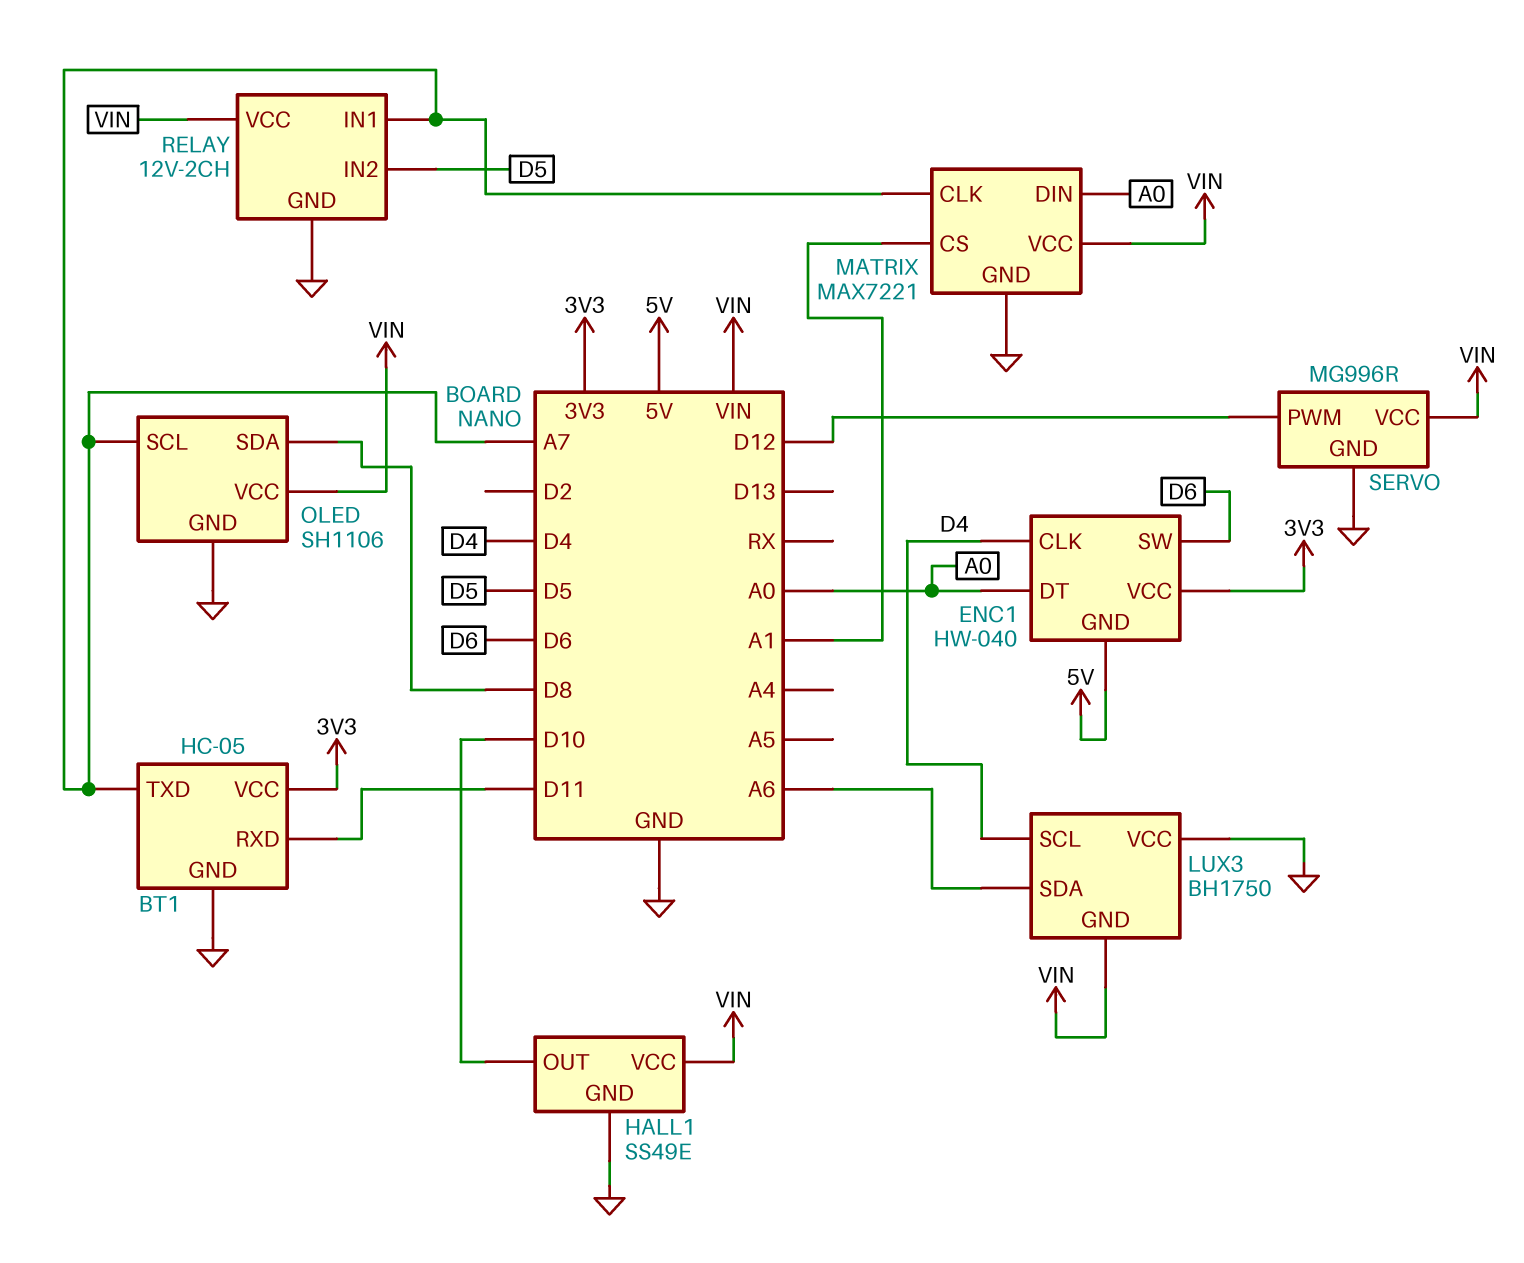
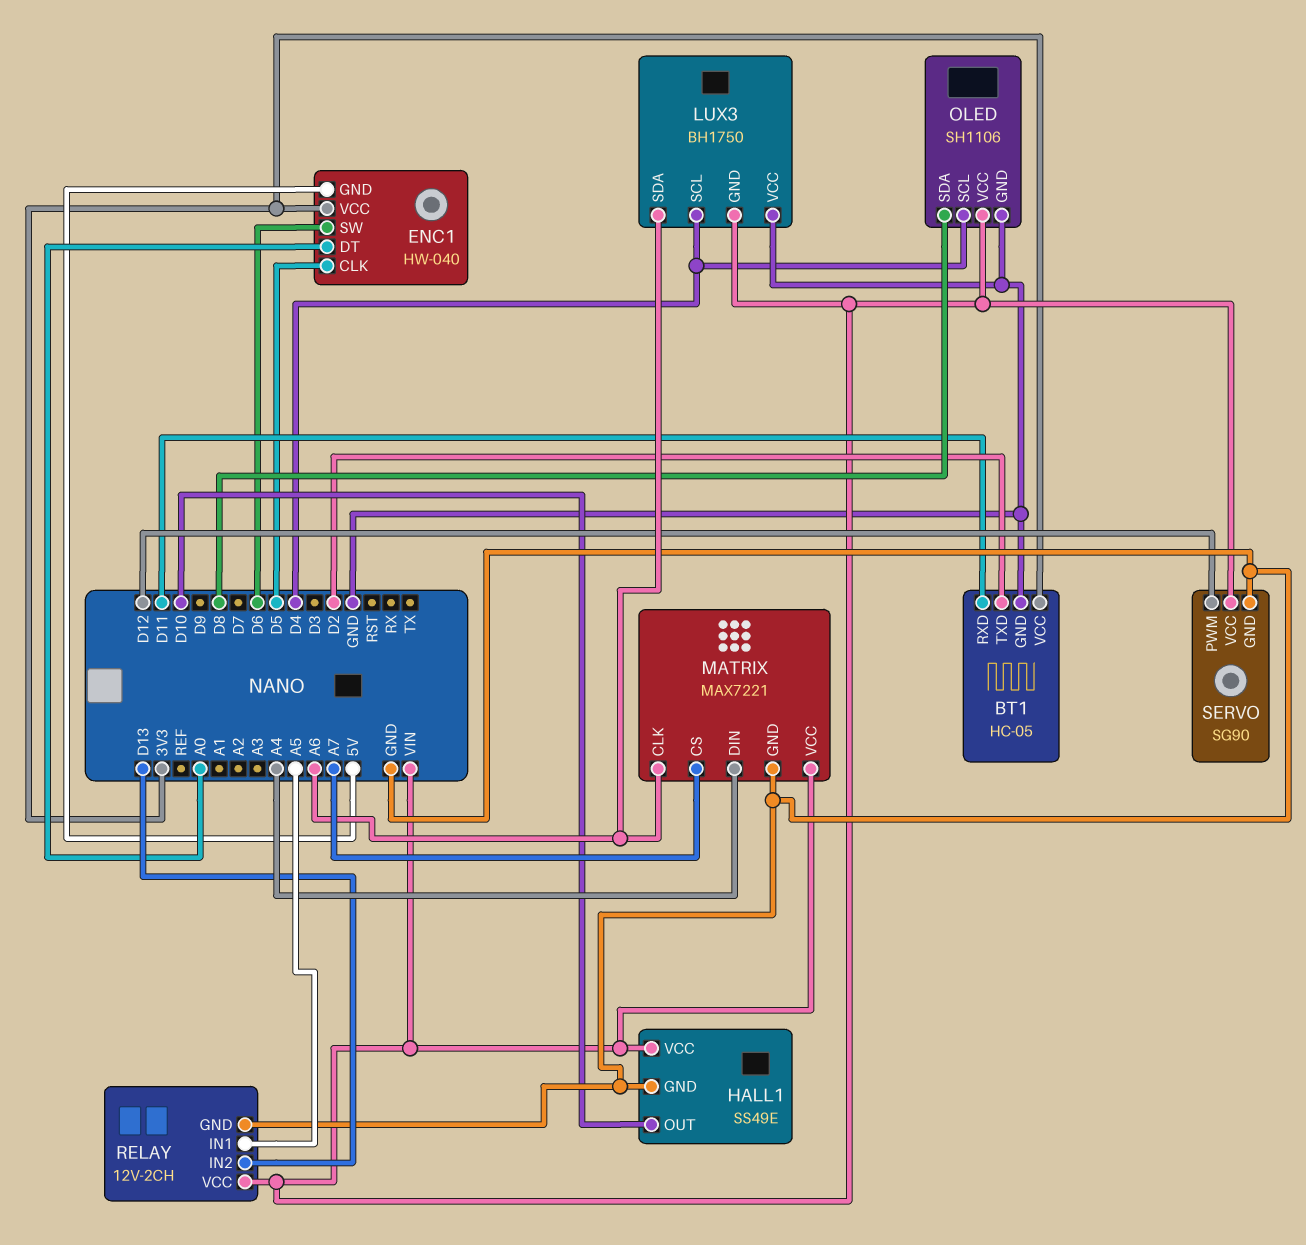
BT1 pin TXD: A7 -> D2
ENC1 pin CLK: D4 -> D5
MATRIX pin CLK: A7 -> A6
MATRIX pin CS: A1 -> A7
MATRIX pin DIN: A0 -> A4
OLED pin SCL: A7 -> D4
RELAY pin IN1: A7 -> A5
RELAY pin IN2: D5 -> D13
SERVO: MG996R -> SG90

